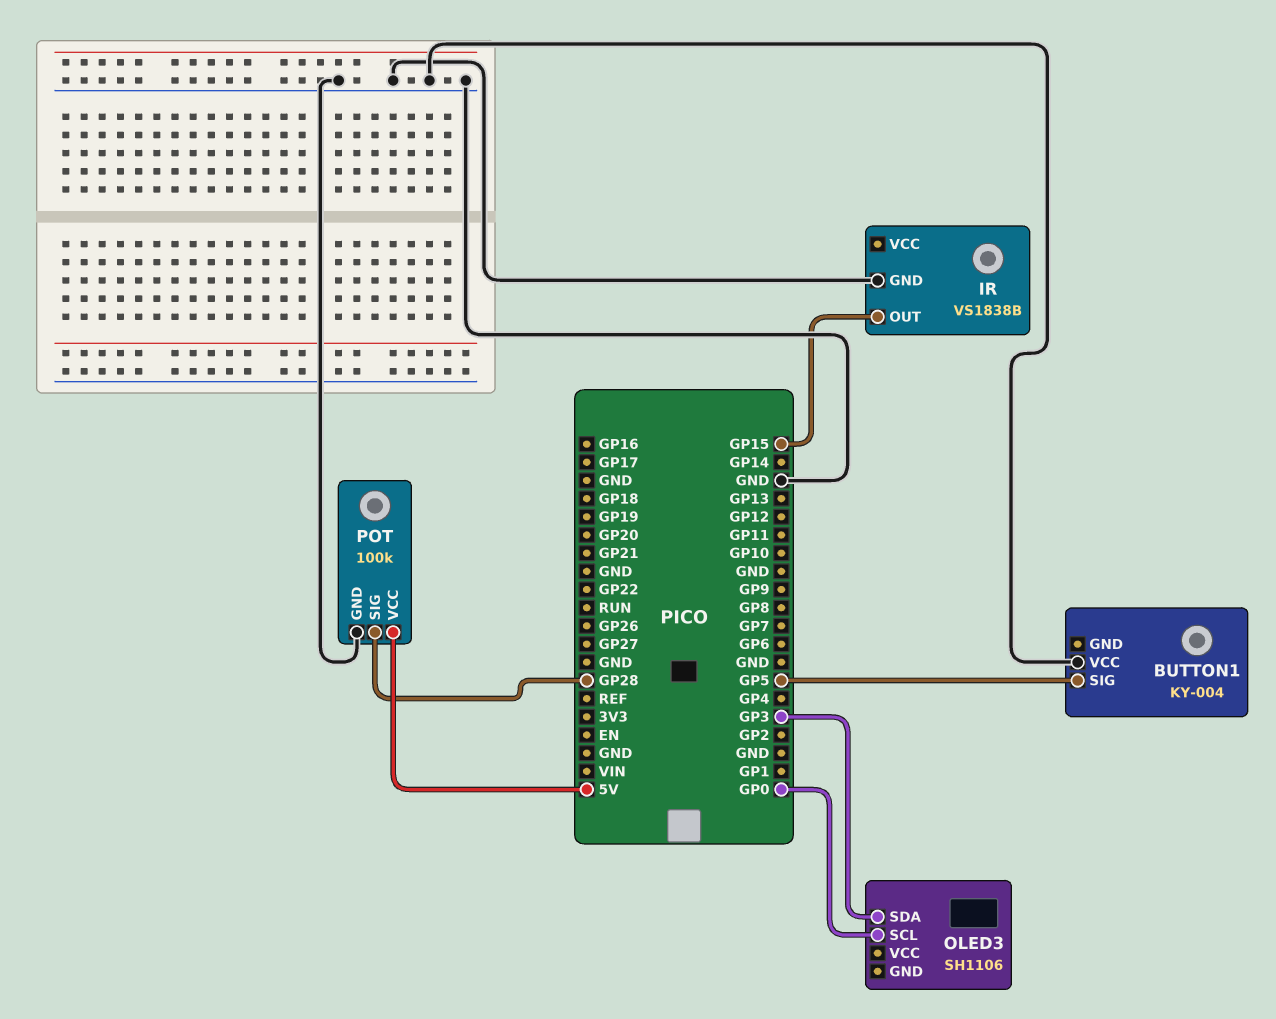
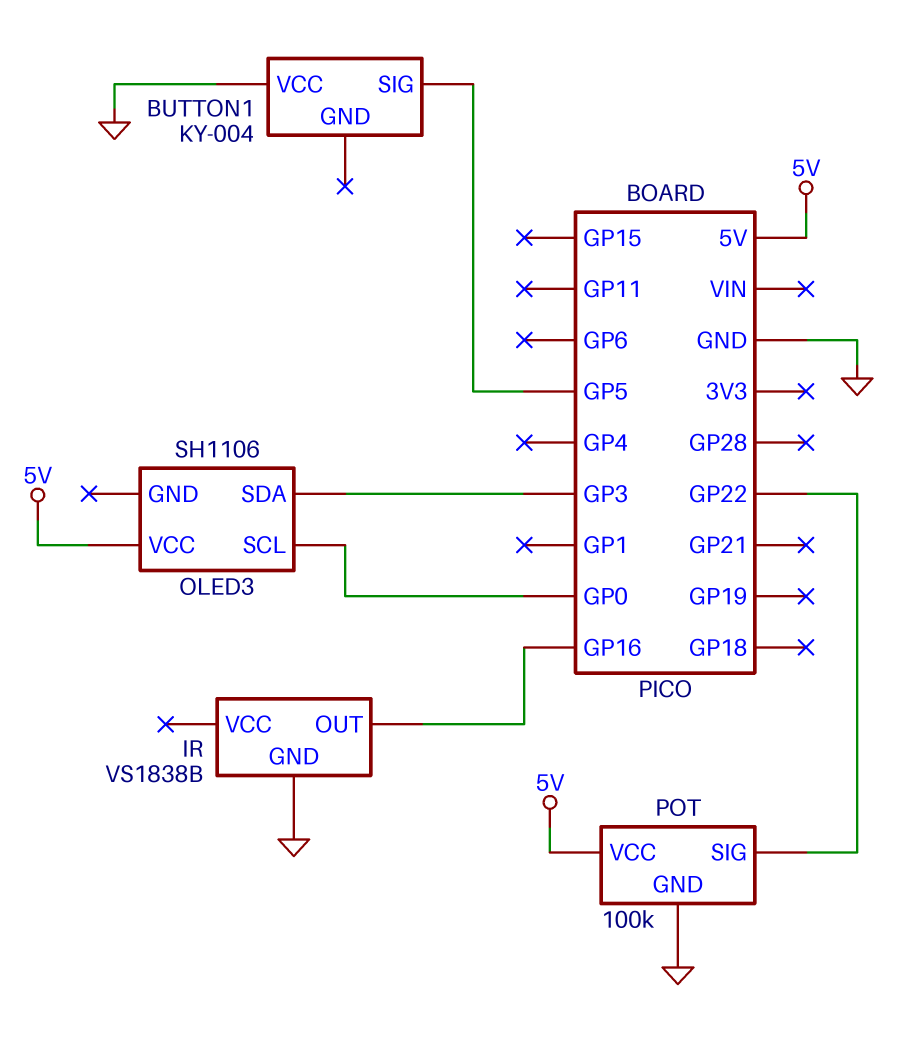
IR pin OUT: GP15 -> GP16
OLED3 pin VCC: none -> 5V
POT pin SIG: GP28 -> GP22

